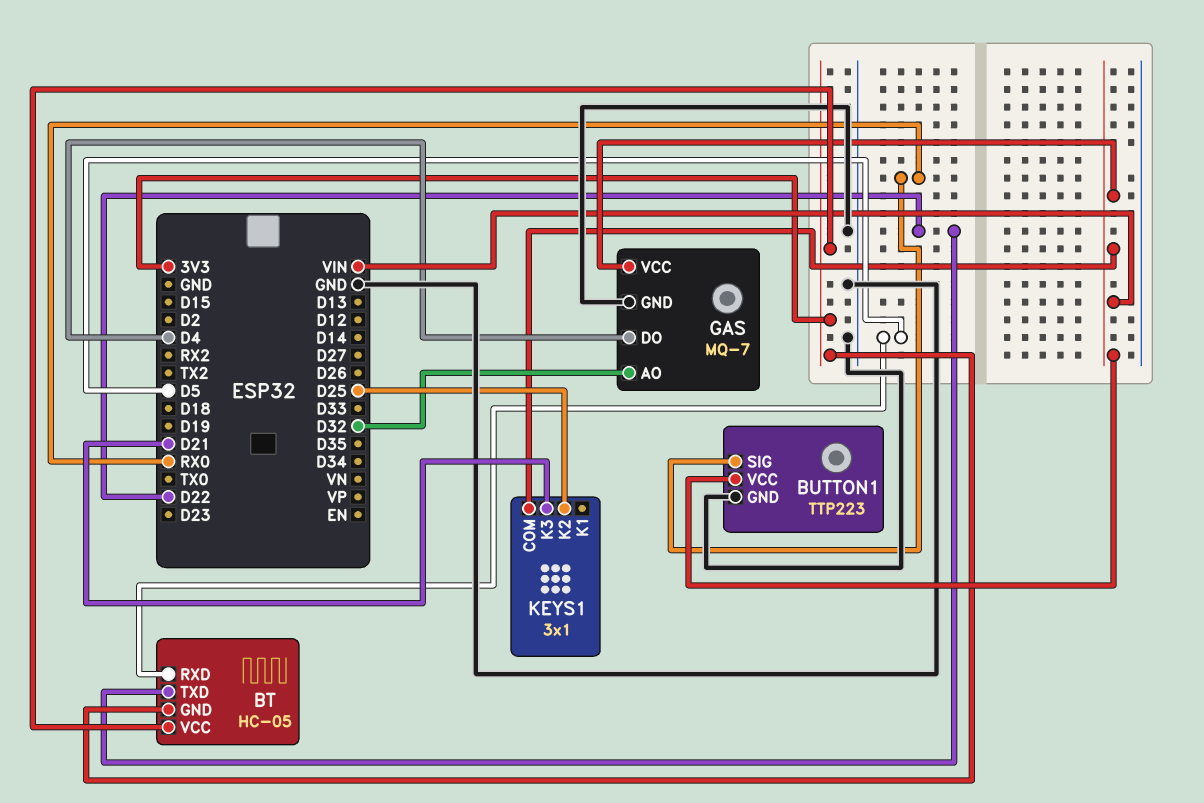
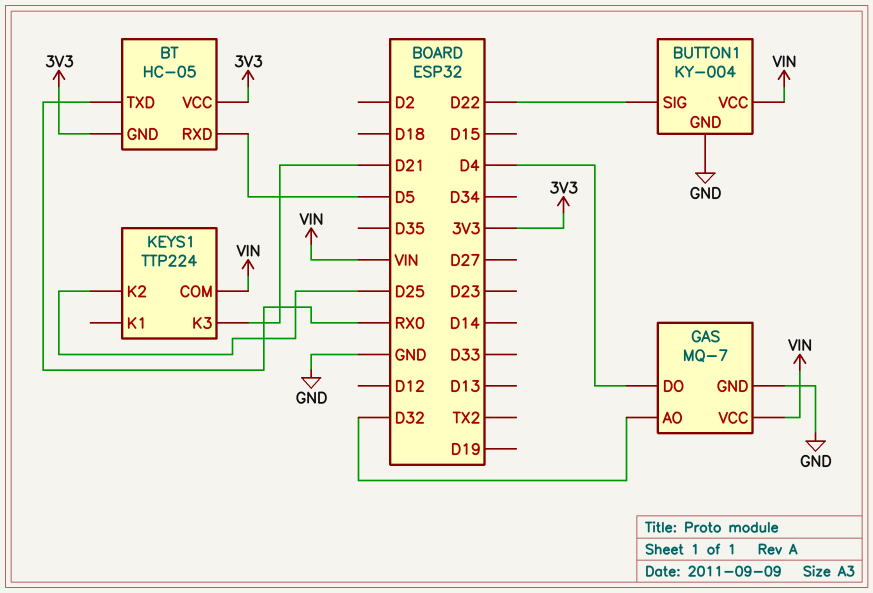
BT pin TXD: D22 -> RX0
BUTTON1: TTP223 -> KY-004
BUTTON1 pin SIG: RX0 -> D22
KEYS1: 3x1 -> TTP224

